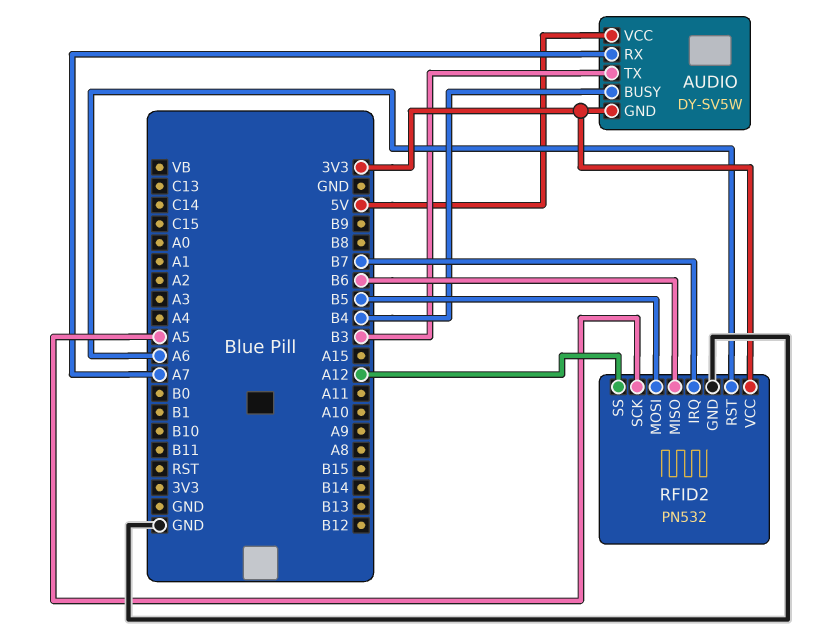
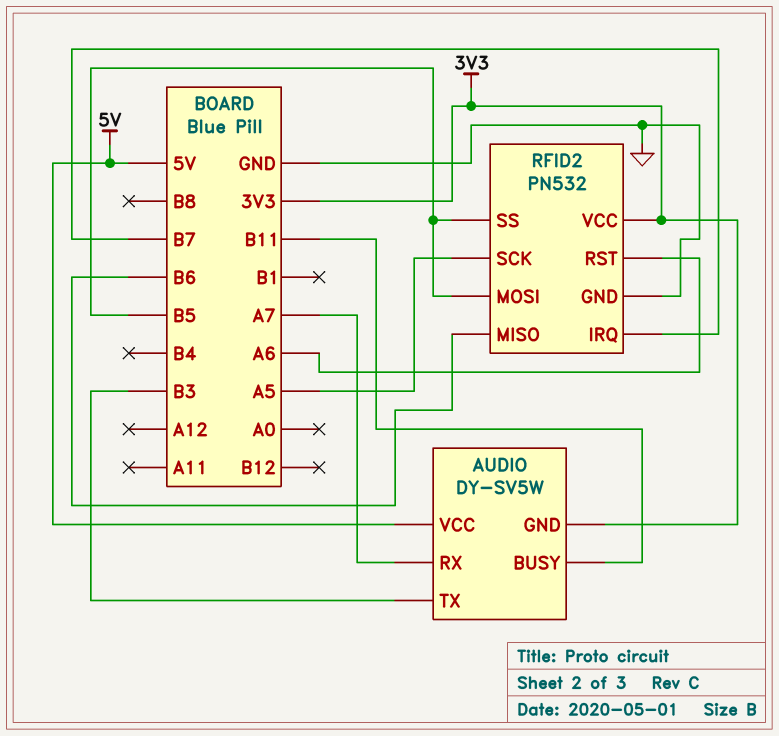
AUDIO pin BUSY: B4 -> B11
RFID2 pin SS: A12 -> B5

